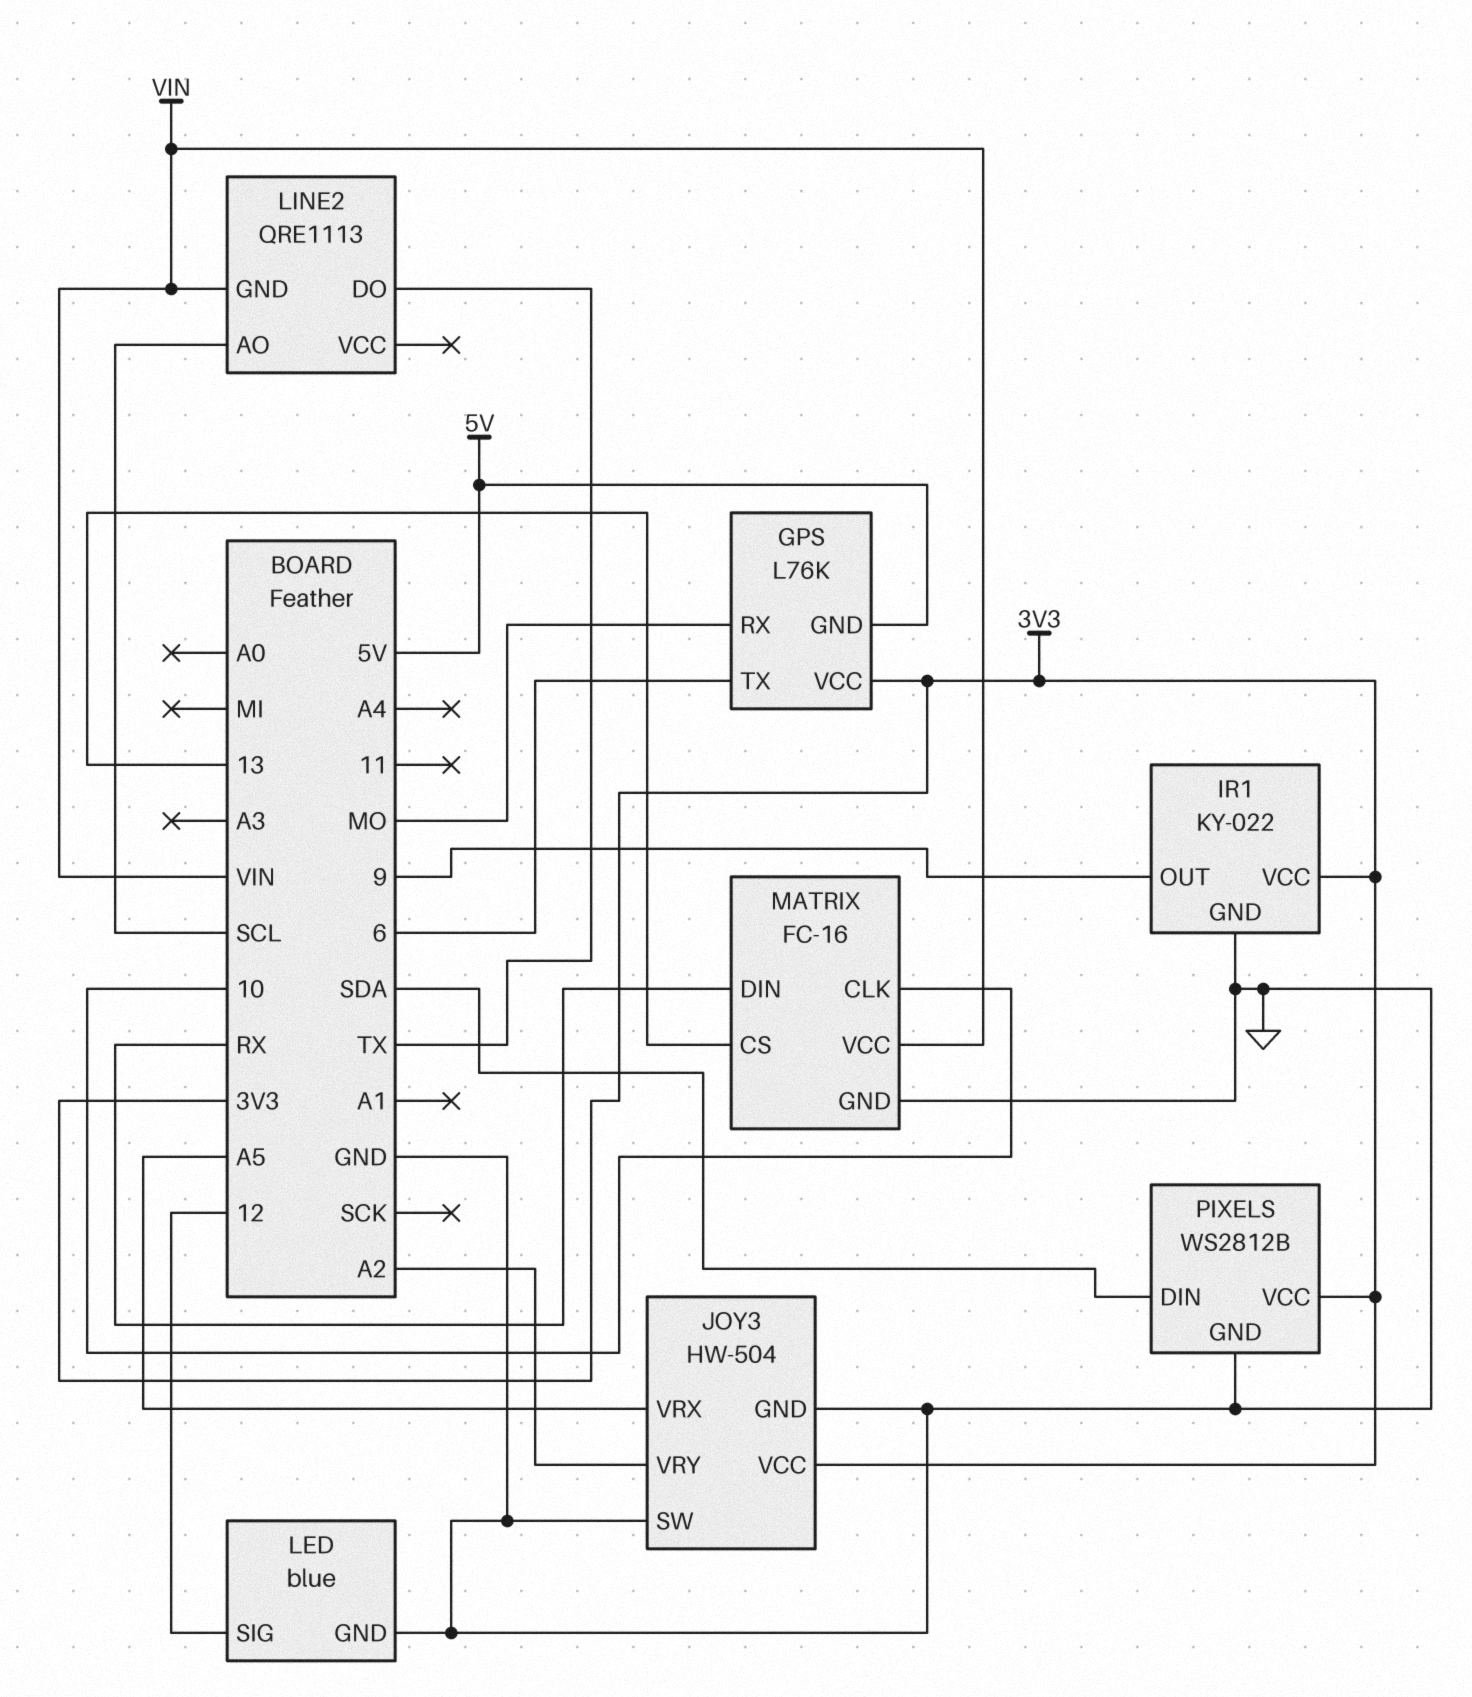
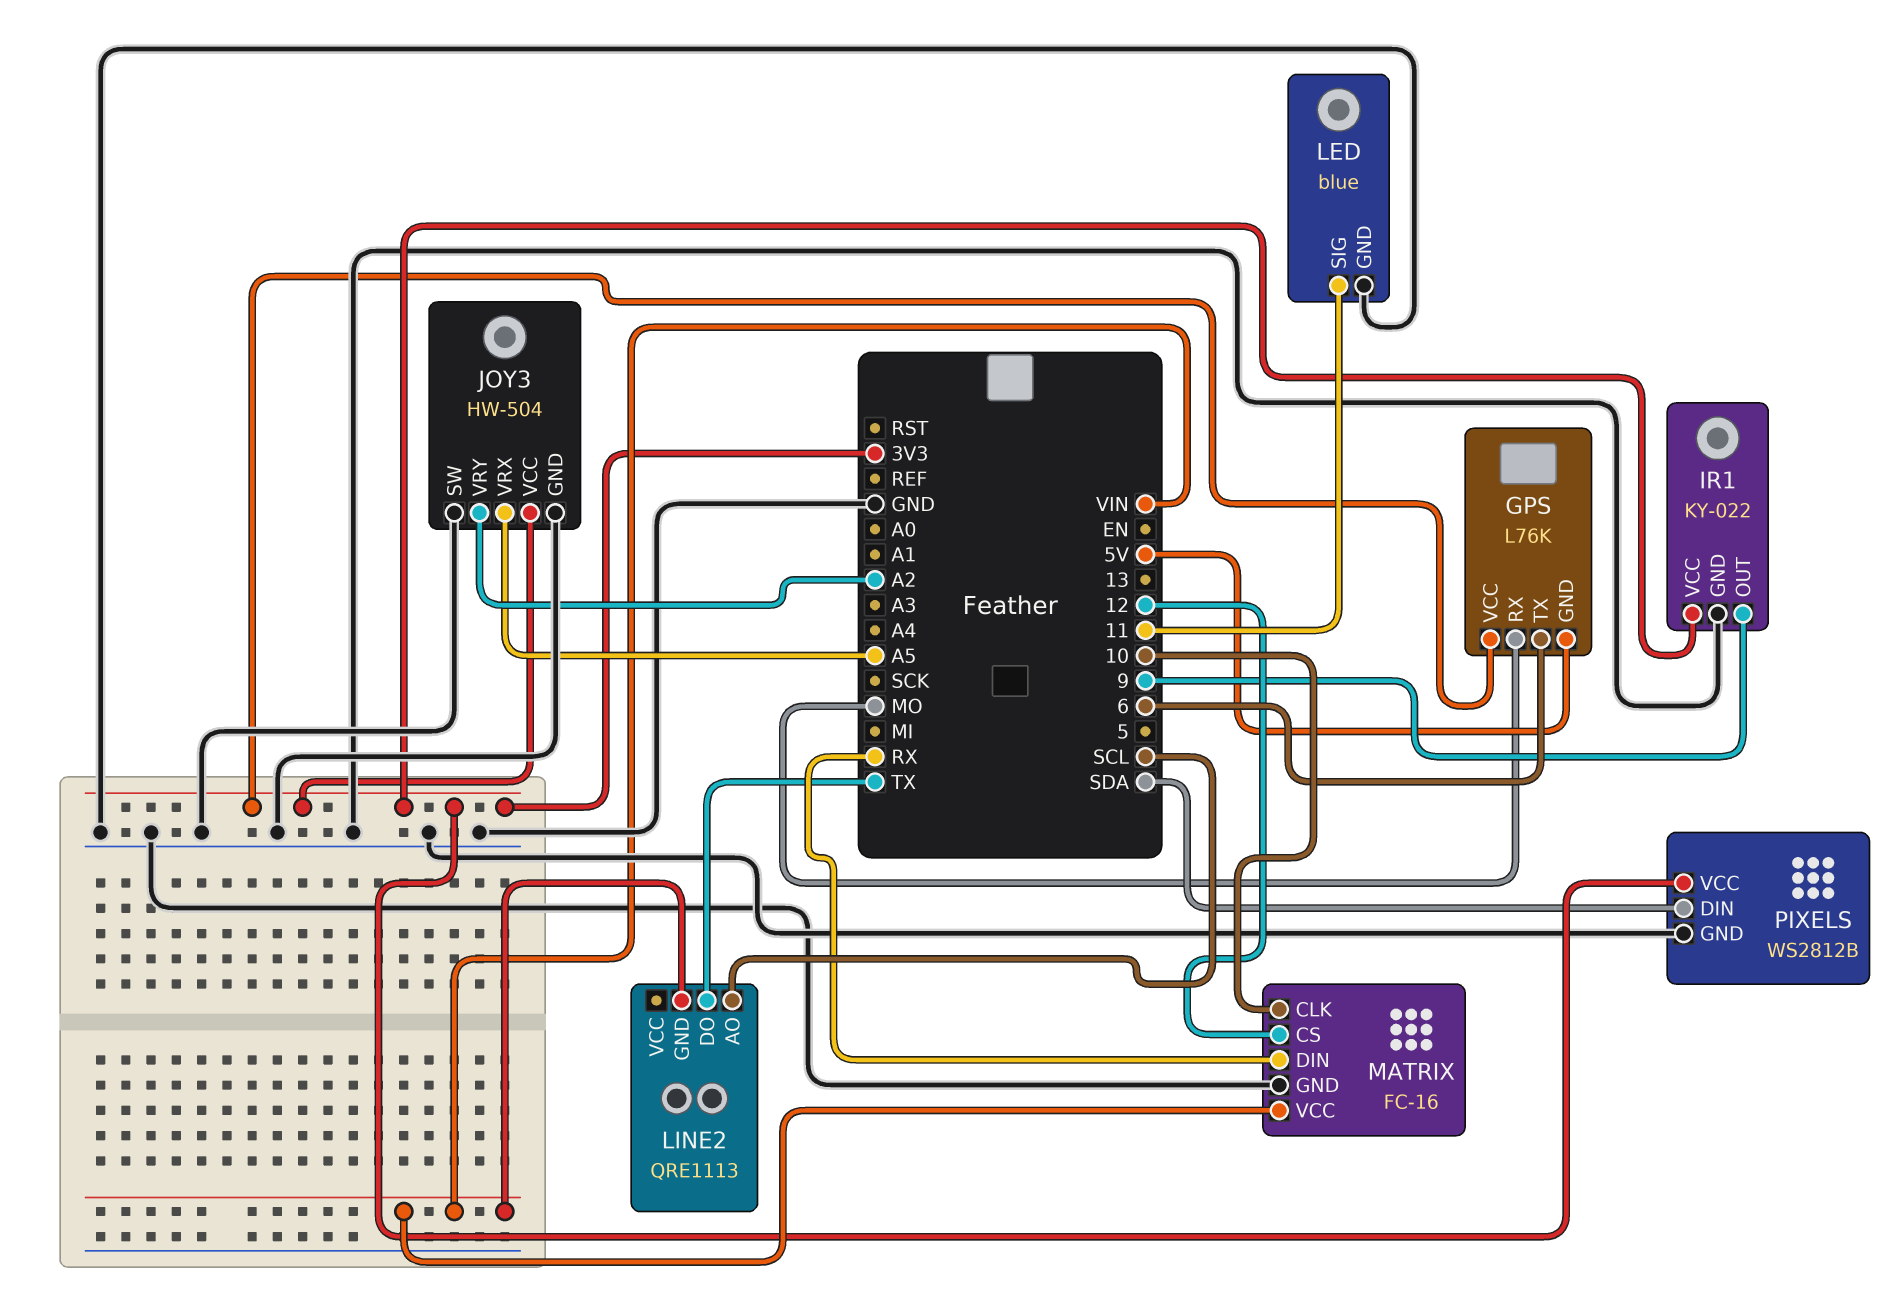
LED pin SIG: 12 -> 11
MATRIX pin CS: 13 -> 12

